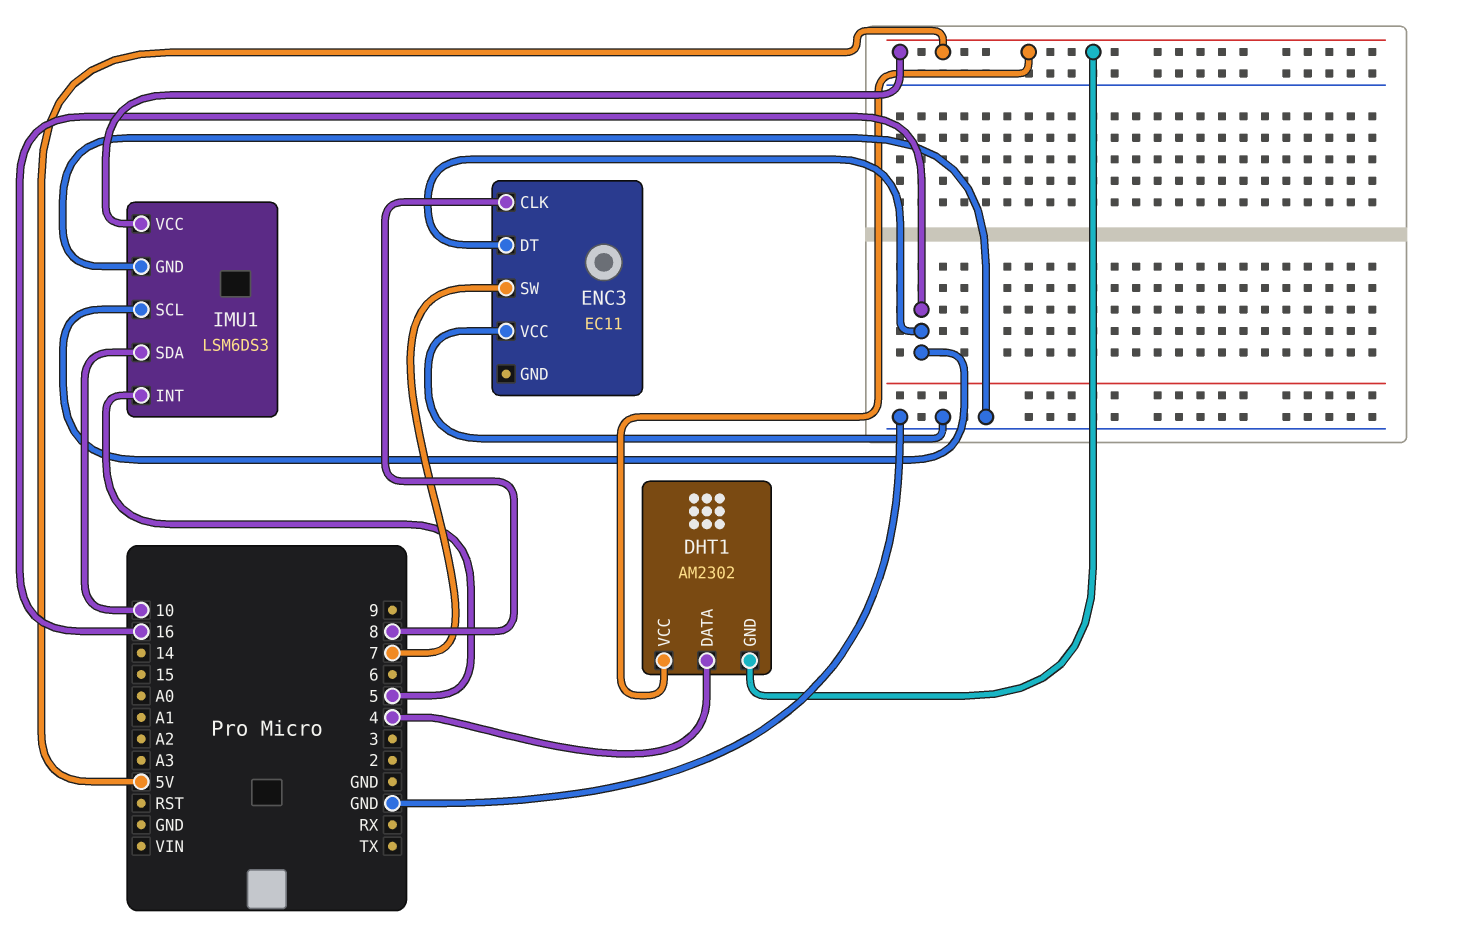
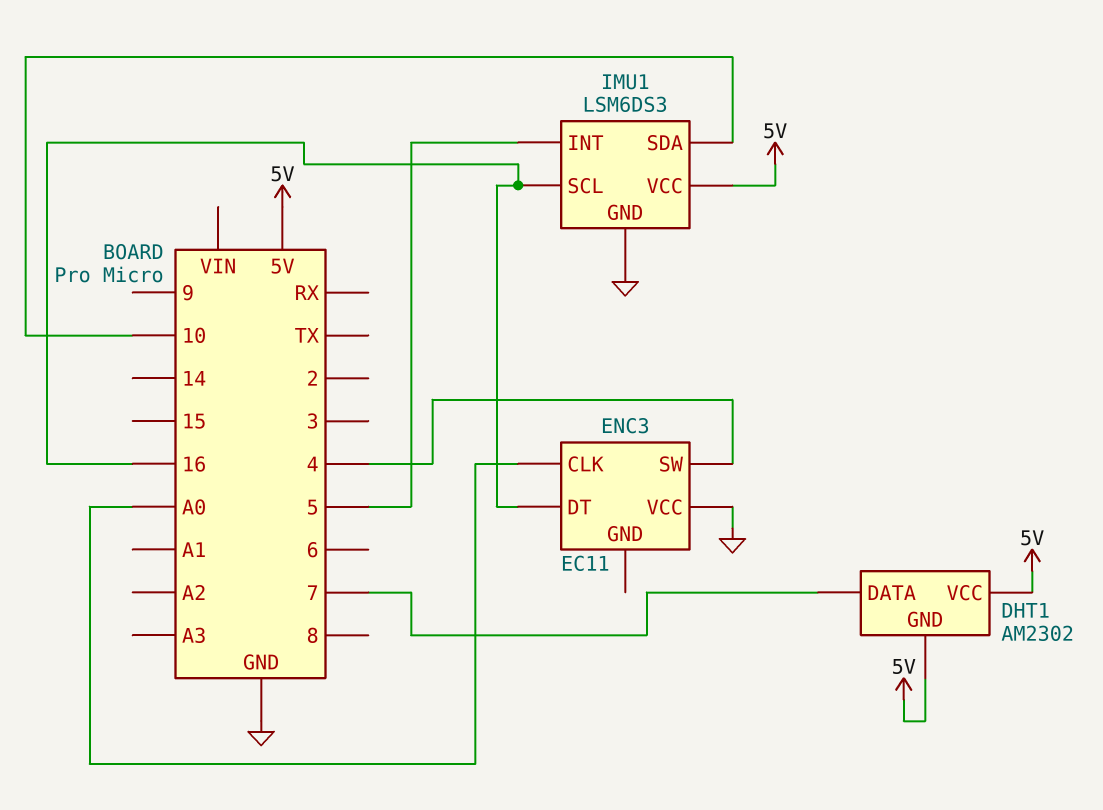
DHT1 pin DATA: 4 -> 7
ENC3 pin CLK: 8 -> A0
ENC3 pin SW: 7 -> 4

